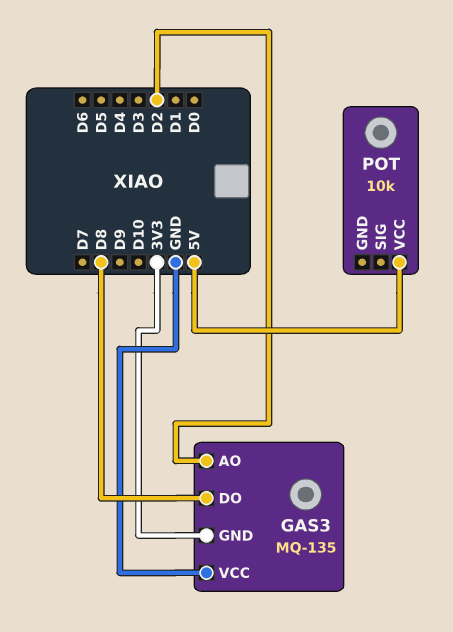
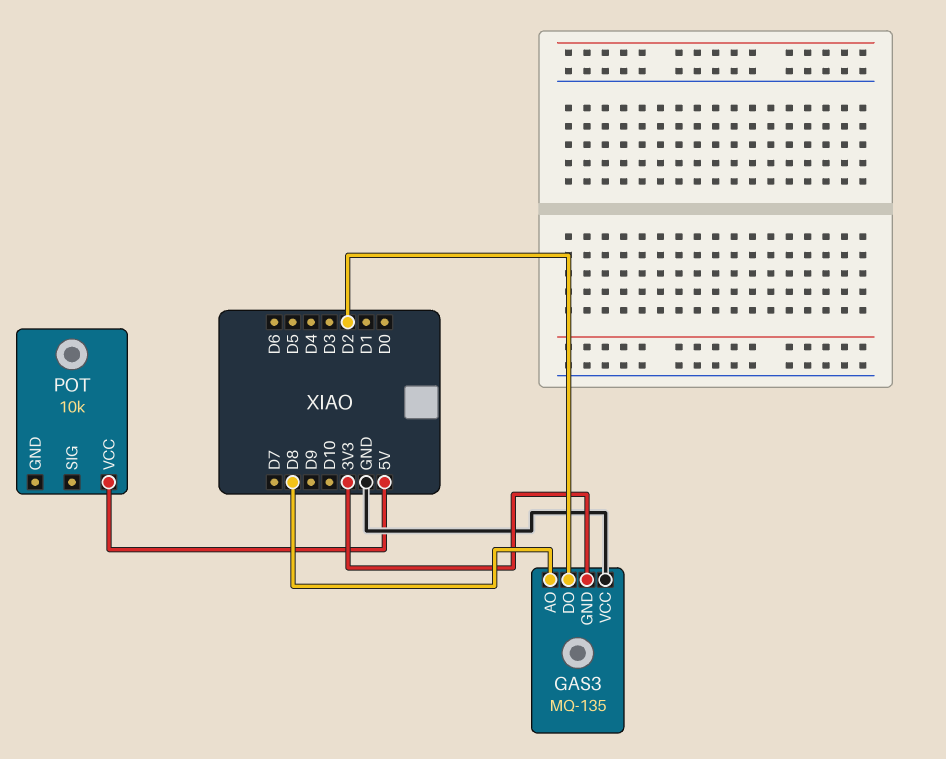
GAS3 pin AO: D2 -> D8
GAS3 pin DO: D8 -> D2

